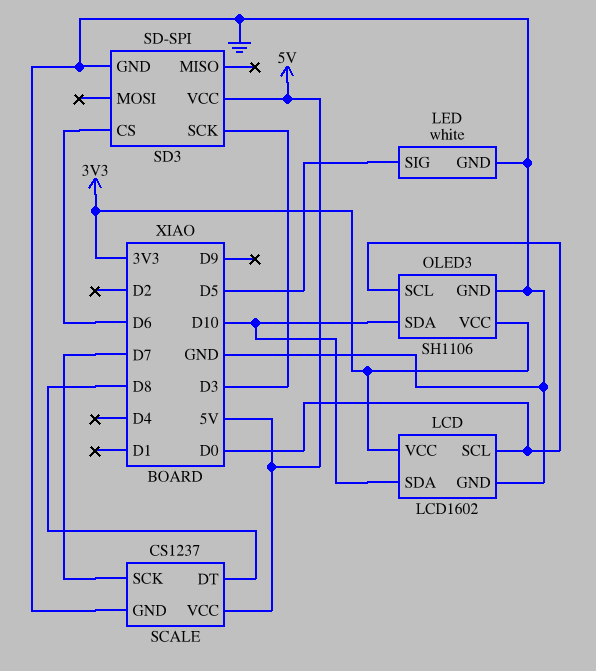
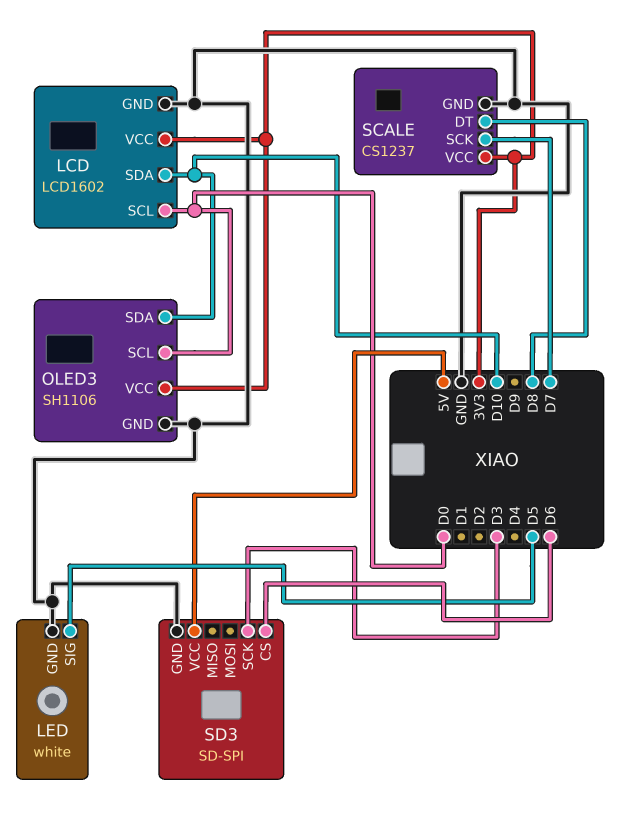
SCALE pin VCC: 5V -> 3V3

